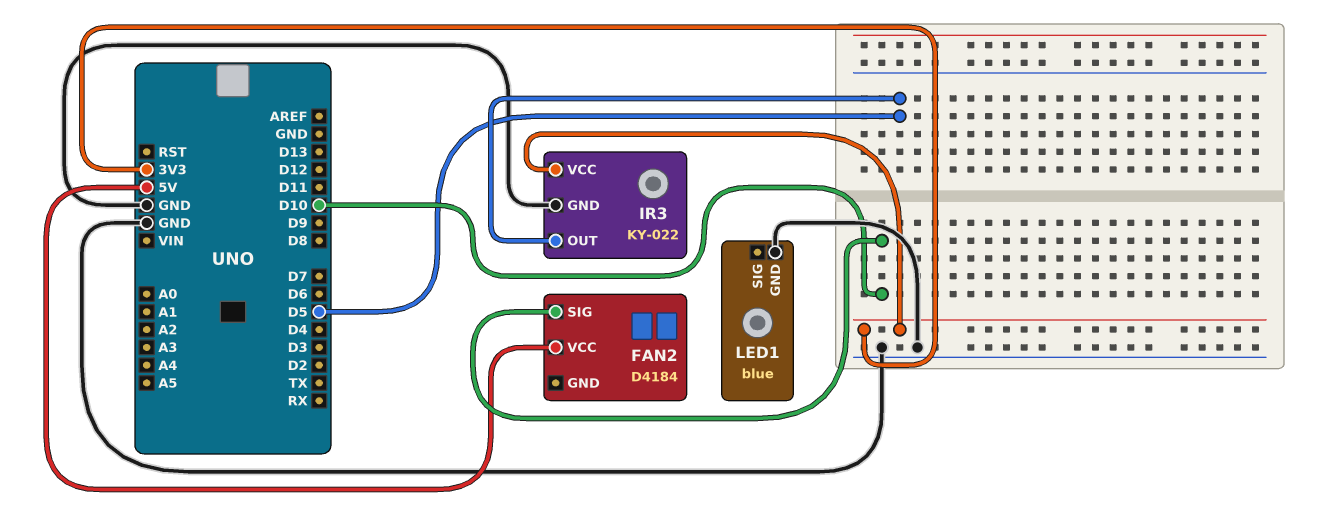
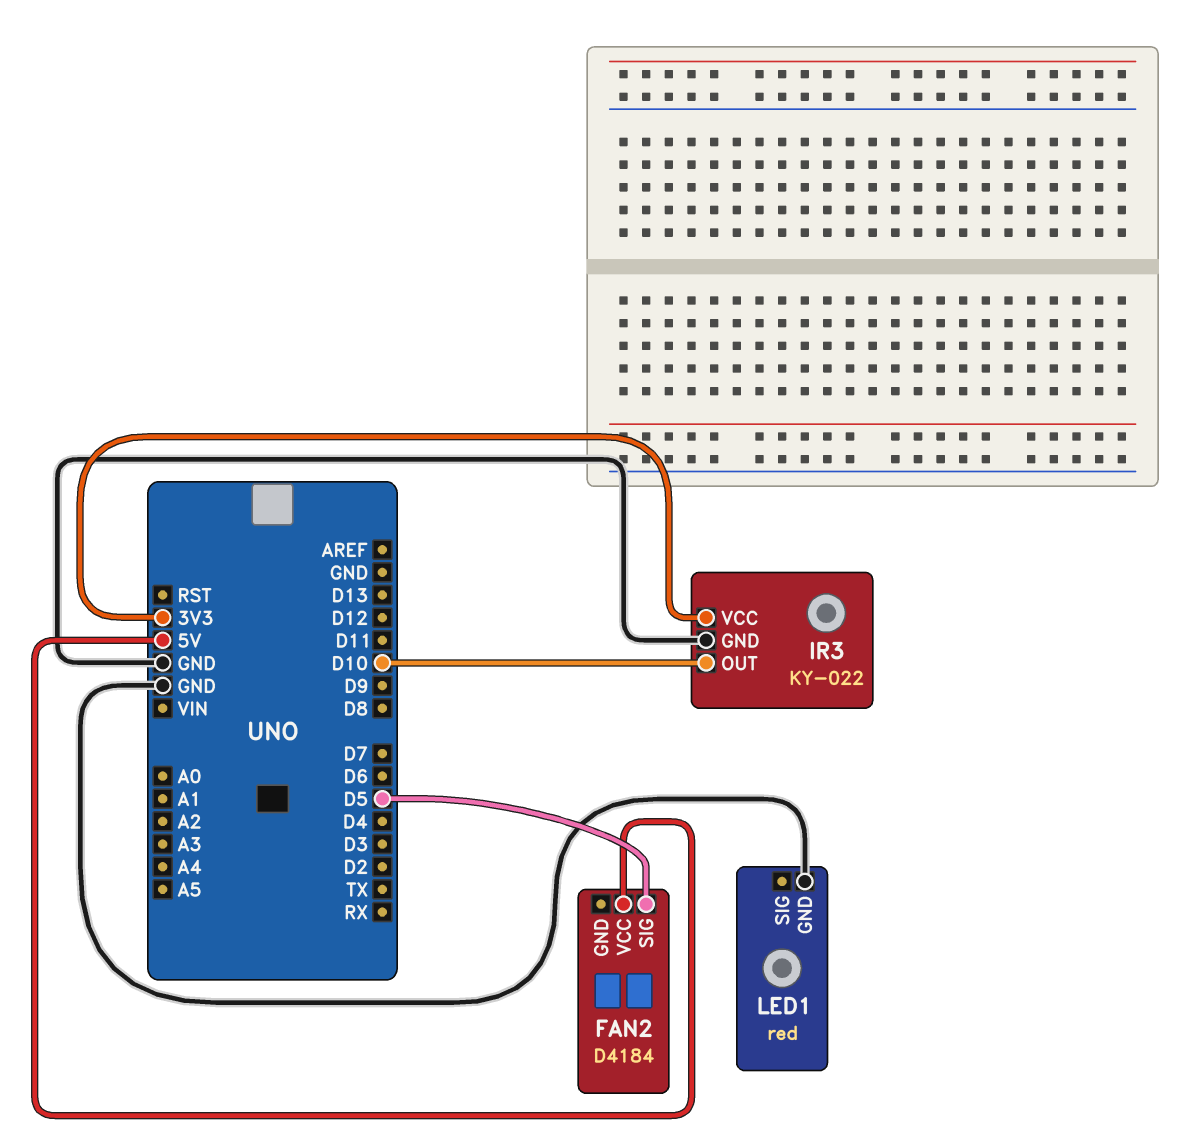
FAN2 pin SIG: D10 -> D5
IR3 pin OUT: D5 -> D10
LED1: blue -> red

